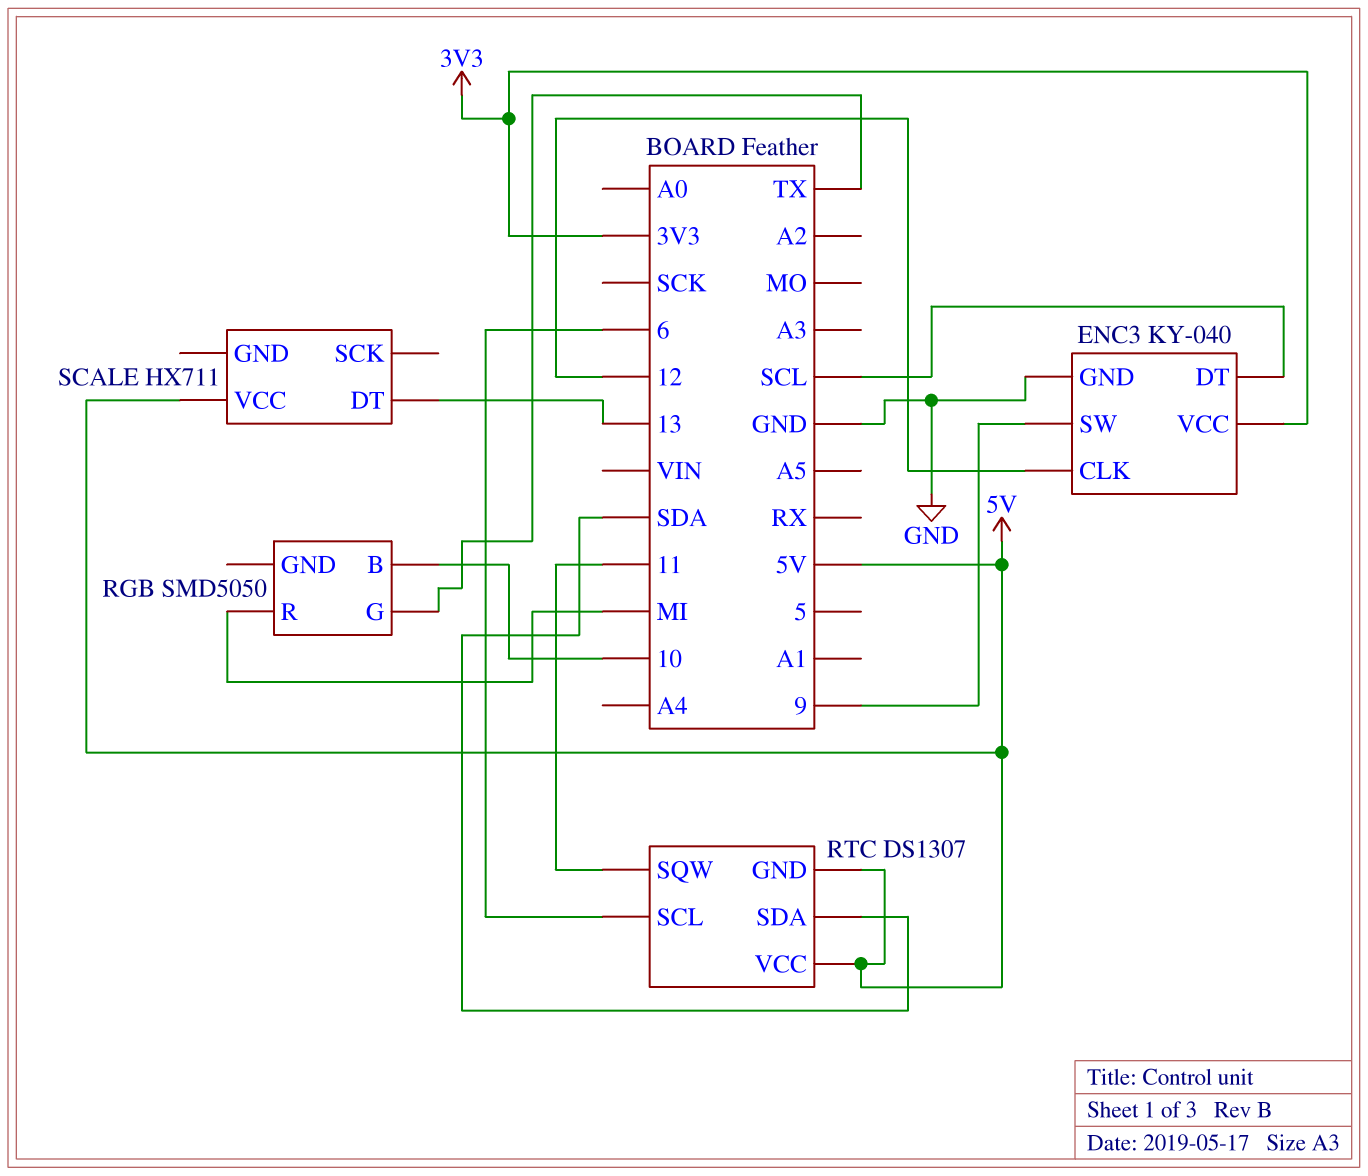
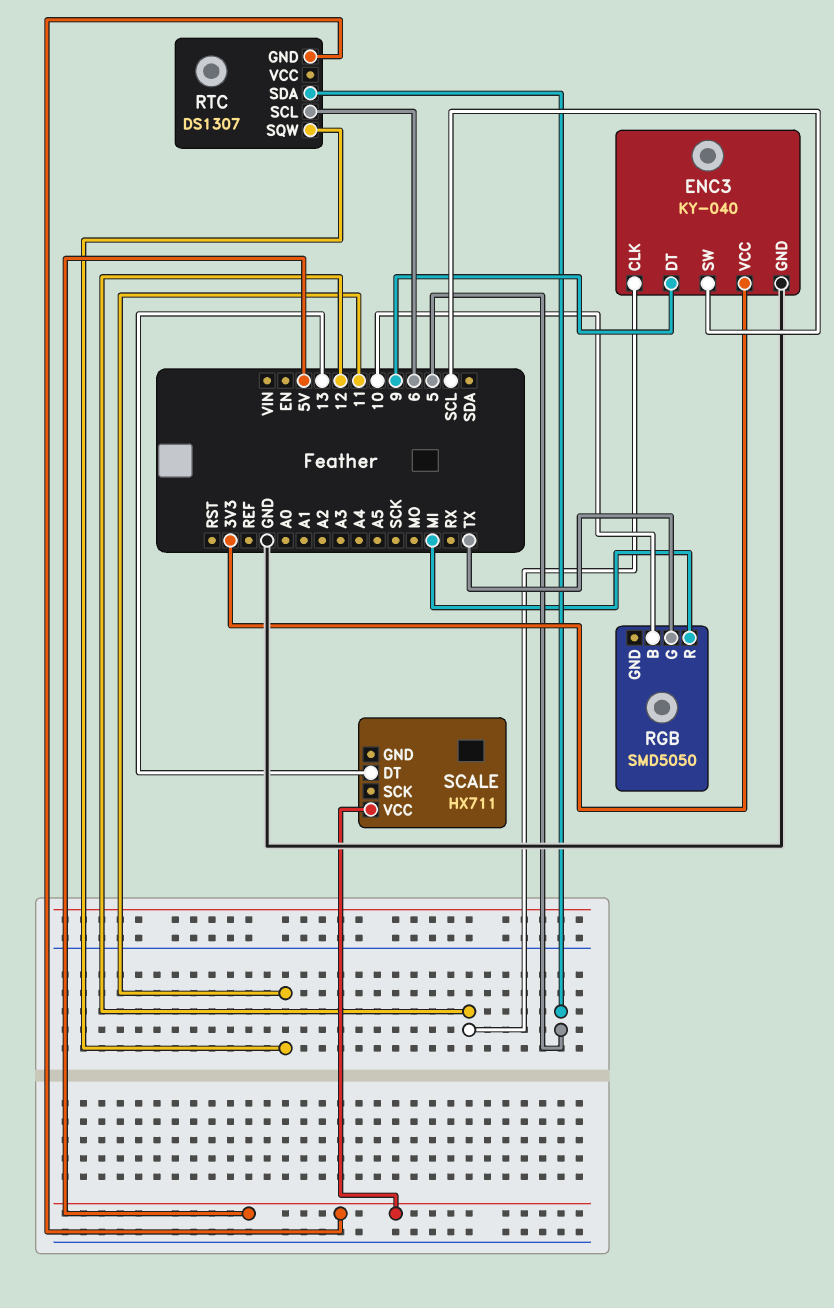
ENC3 pin DT: SCL -> 9
ENC3 pin SW: 9 -> SCL
RTC pin SDA: SDA -> 5
RTC pin VCC: 5V -> none

